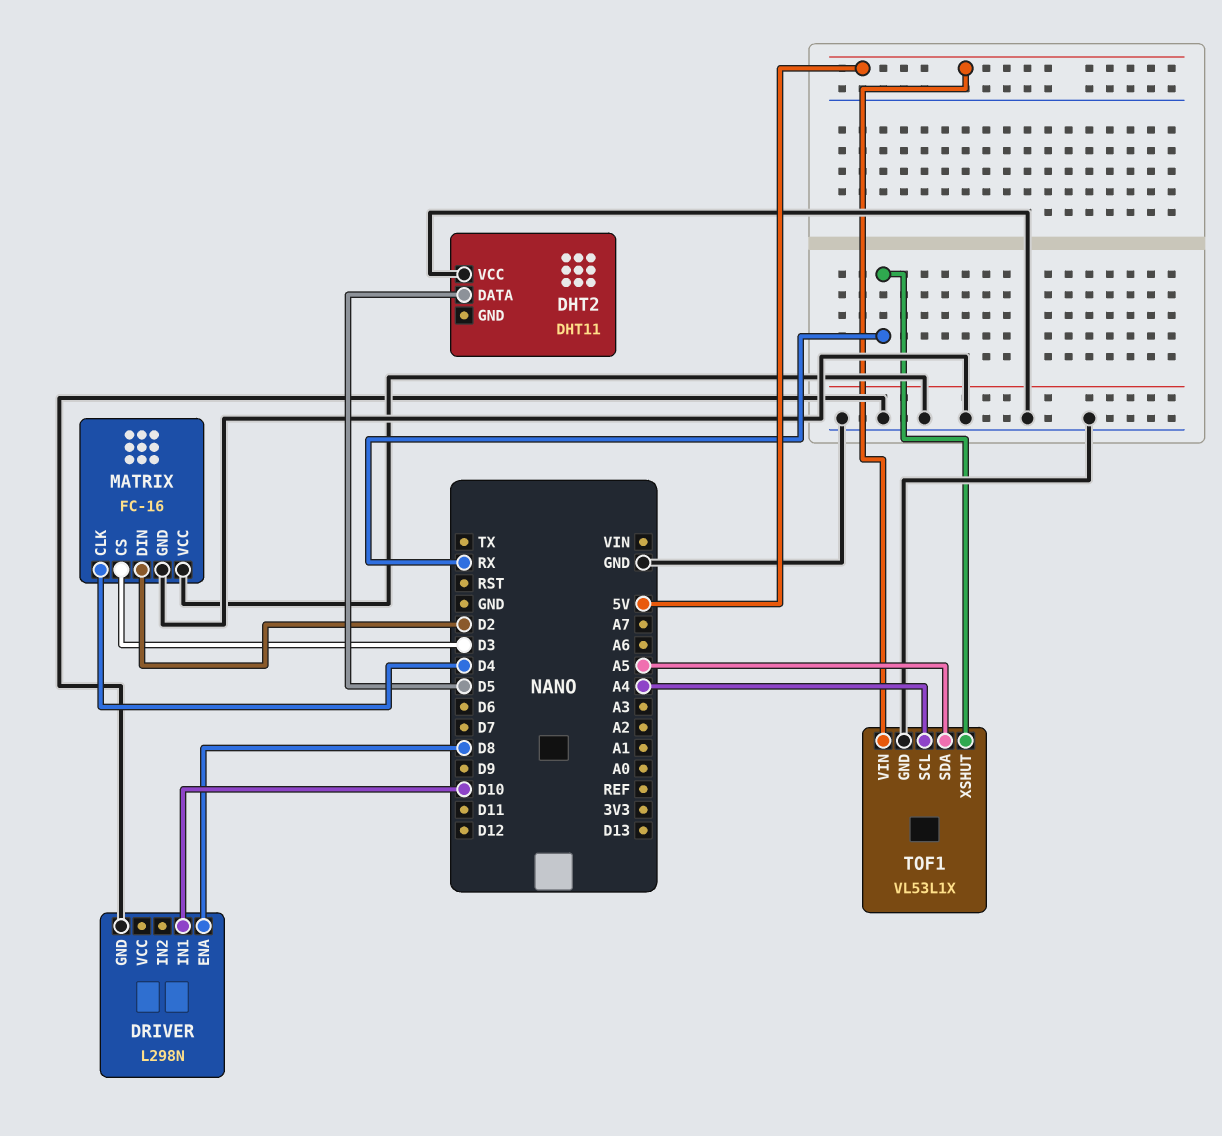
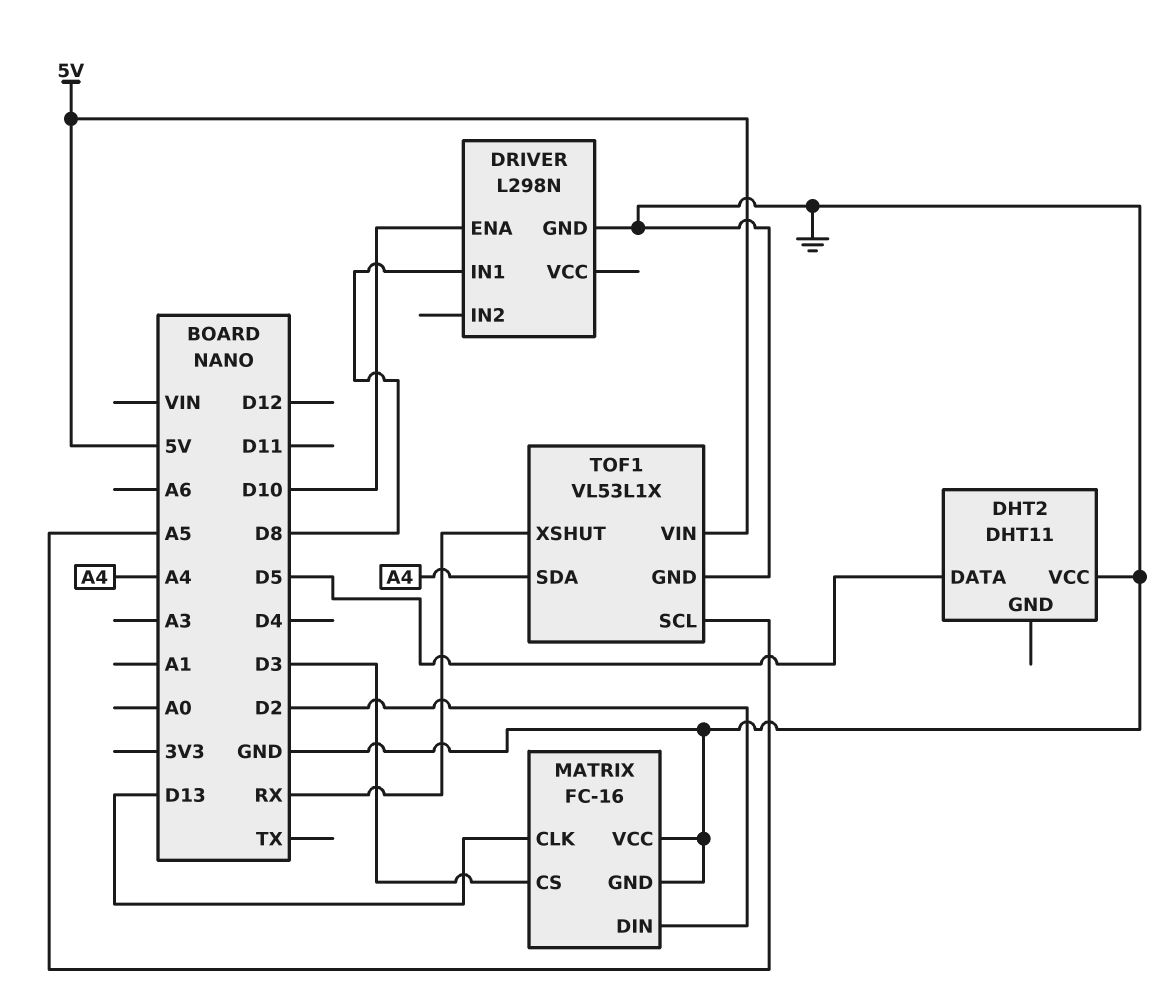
DRIVER pin ENA: D8 -> D10
DRIVER pin IN1: D10 -> D8
MATRIX pin CLK: D4 -> D13
TOF1 pin SCL: A4 -> A5
TOF1 pin SDA: A5 -> A4

